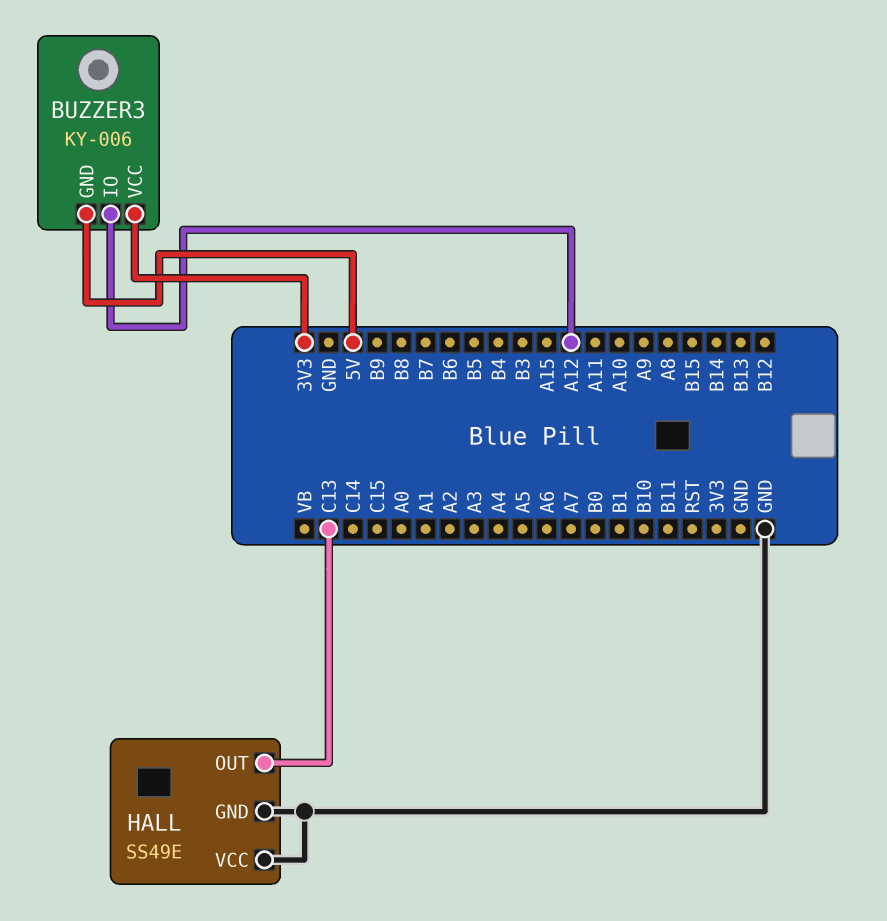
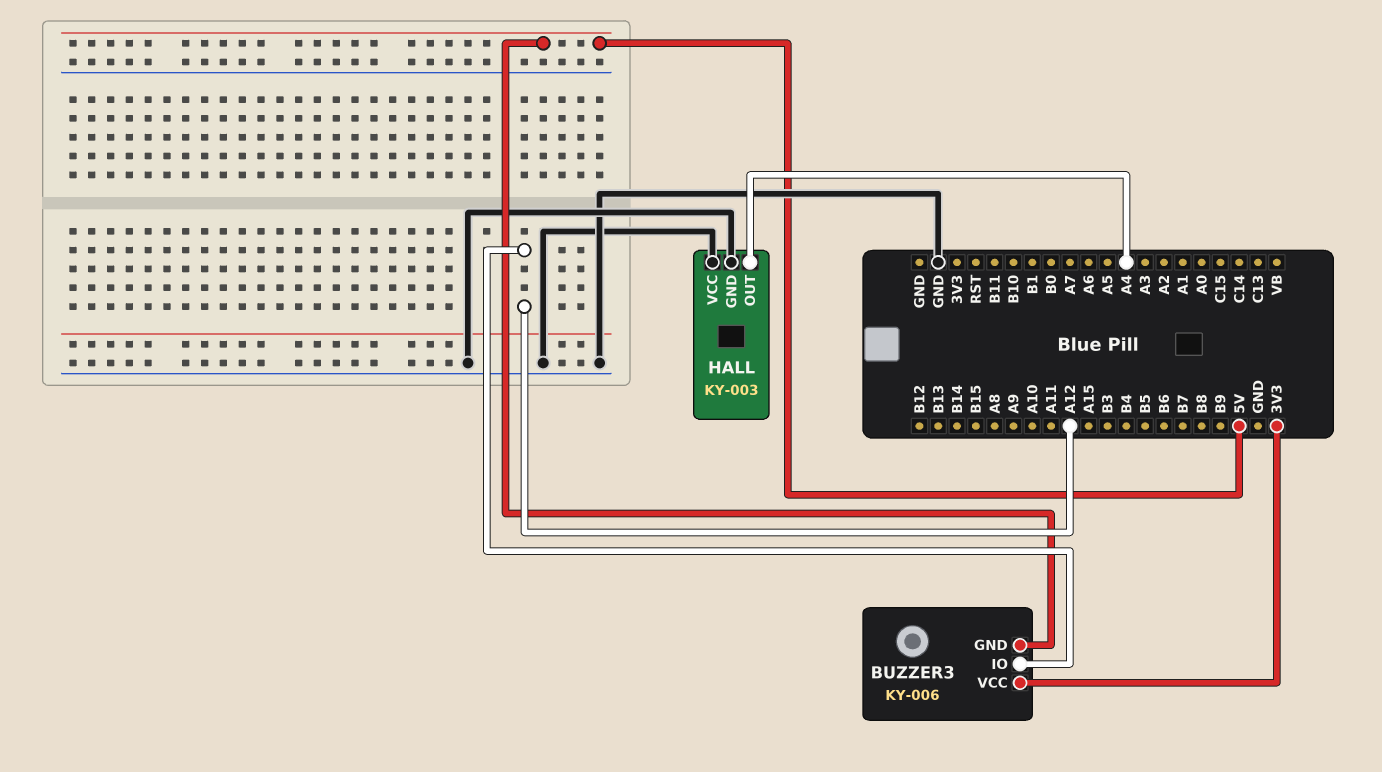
HALL: SS49E -> KY-003
HALL pin OUT: C13 -> A4

